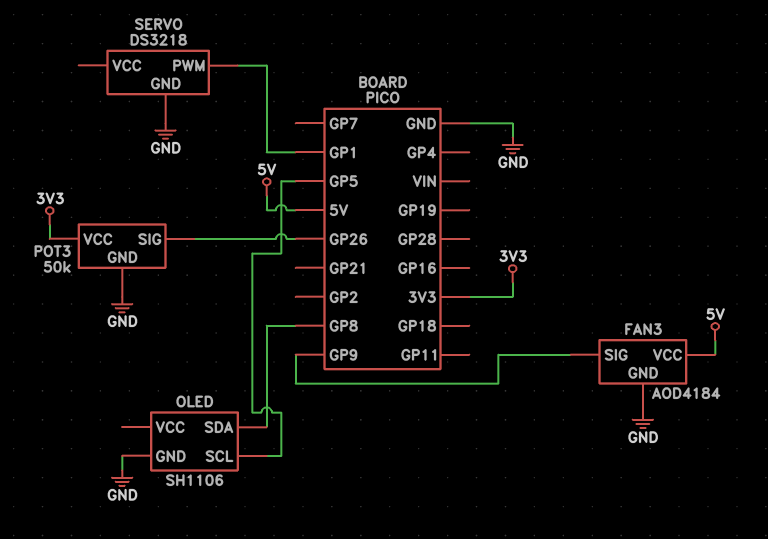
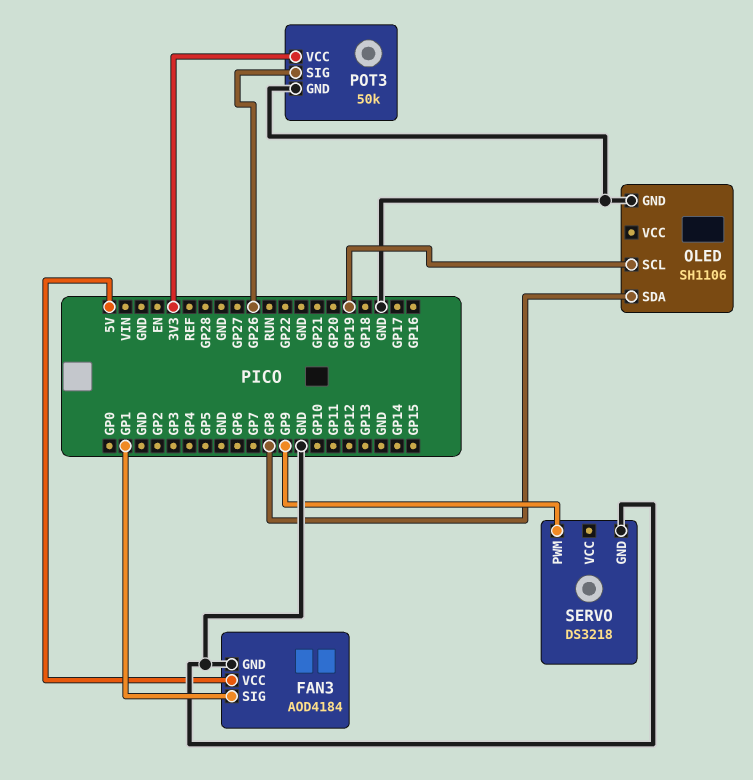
FAN3 pin SIG: GP9 -> GP1
OLED pin SCL: GP5 -> GP19
SERVO pin PWM: GP1 -> GP9

